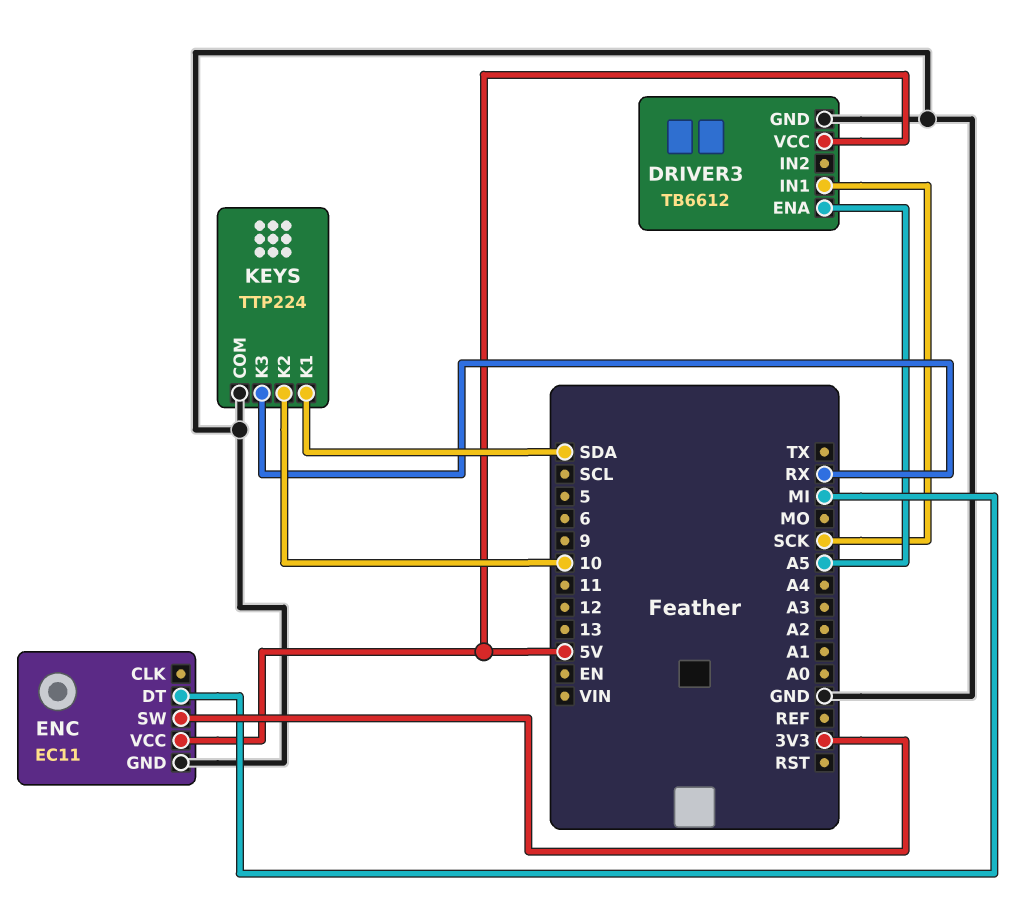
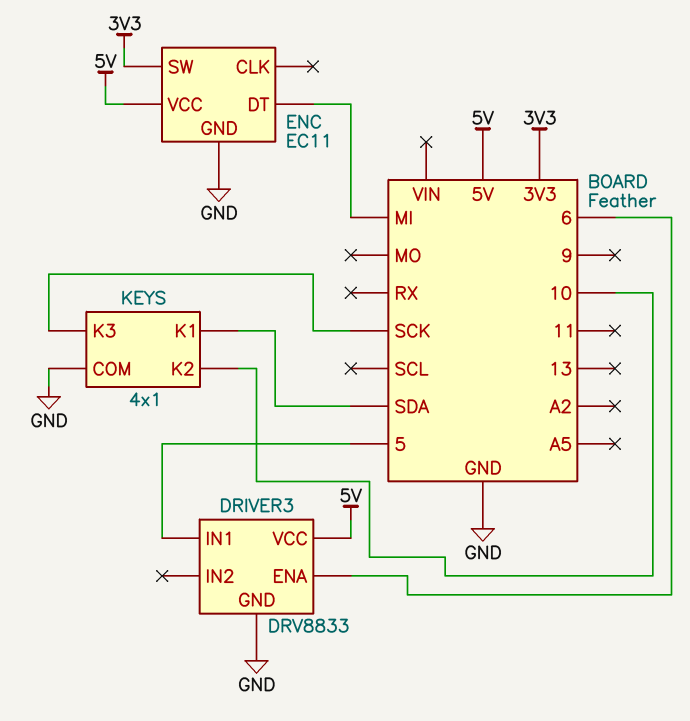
DRIVER3: TB6612 -> DRV8833
DRIVER3 pin ENA: A5 -> 6
DRIVER3 pin IN1: SCK -> 5
KEYS: TTP224 -> 4x1
KEYS pin K3: RX -> SCK

